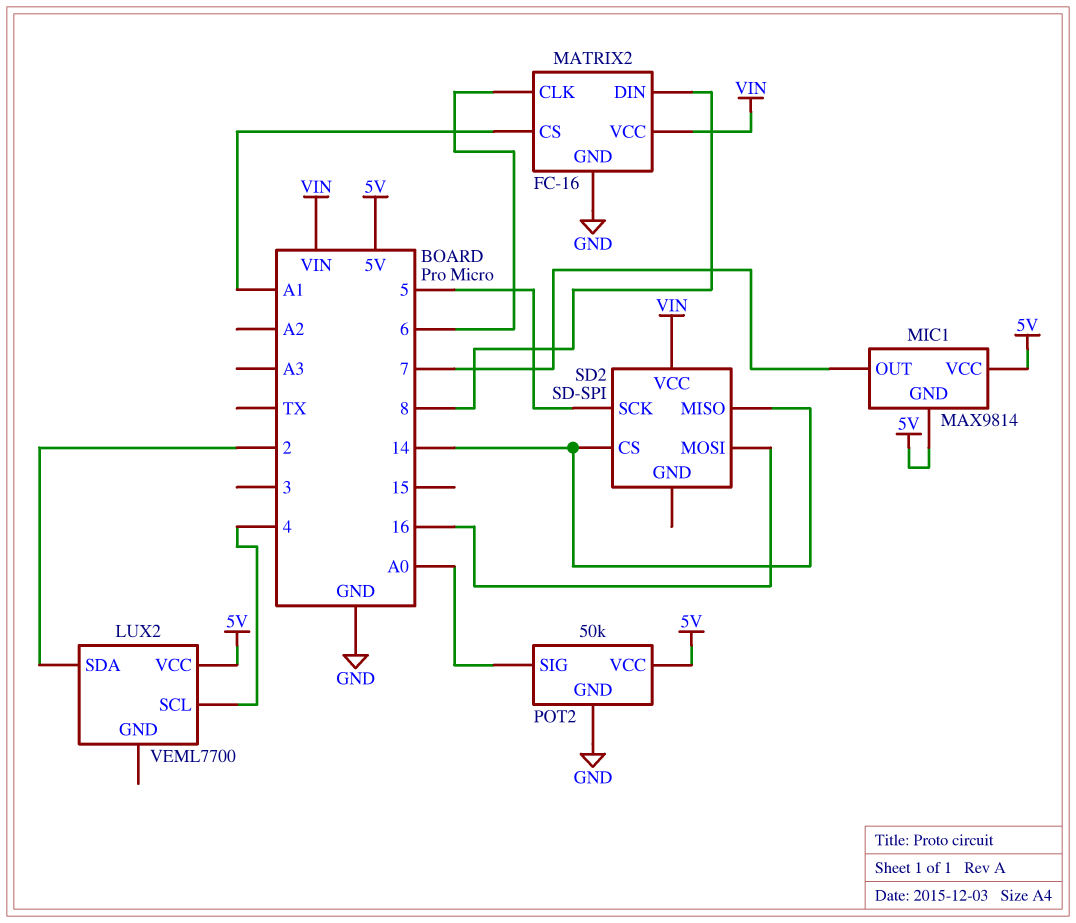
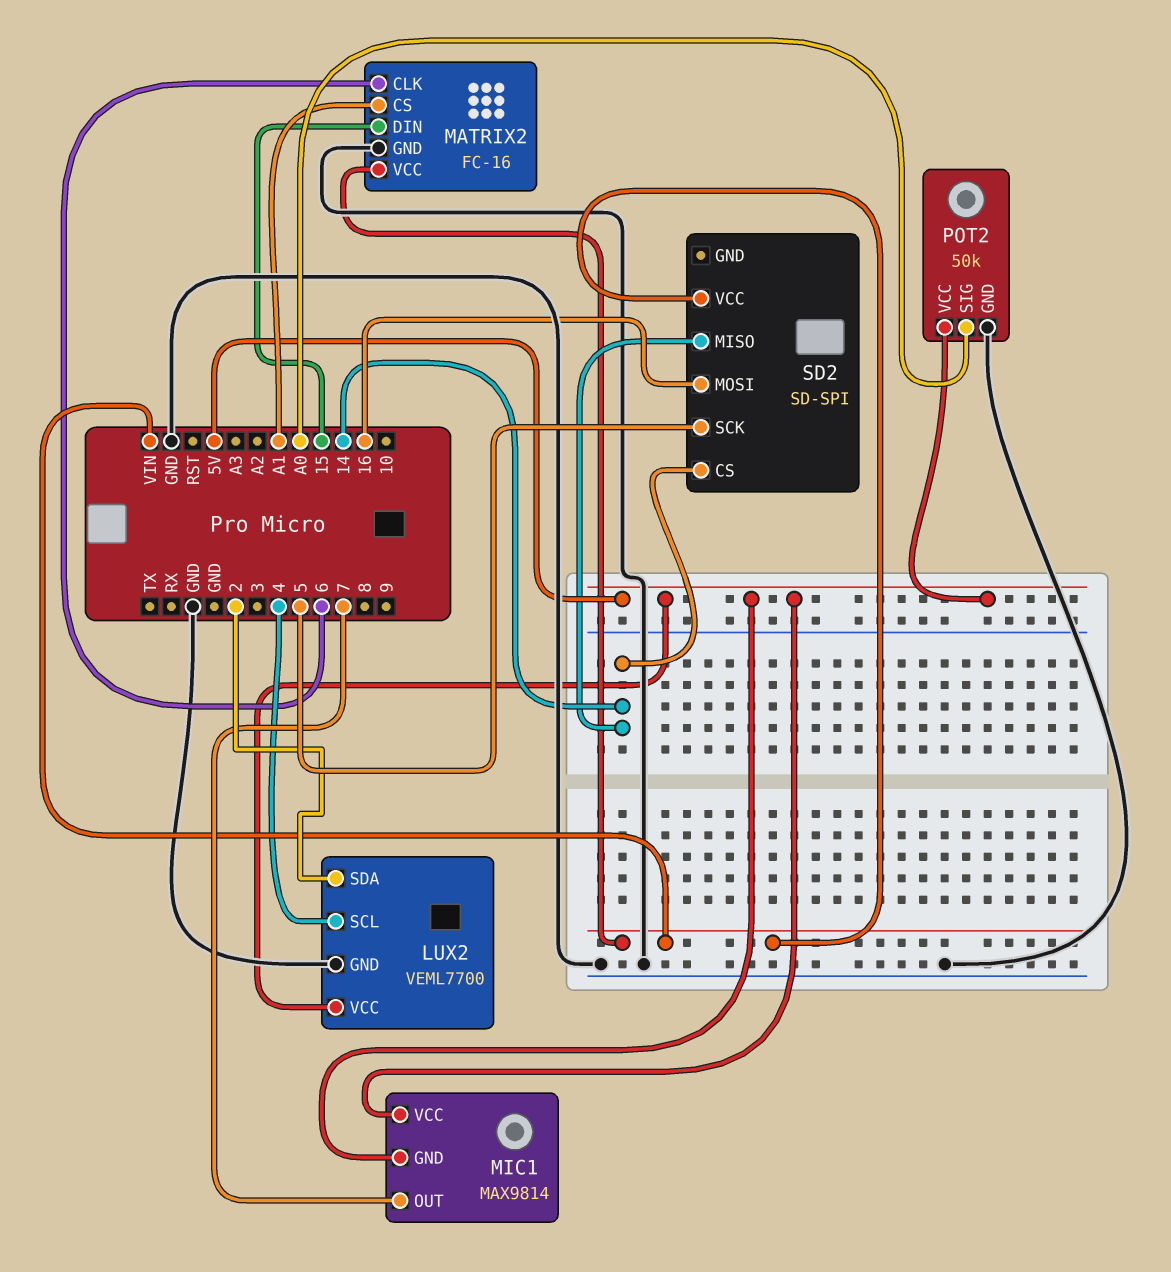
LUX2 pin GND: none -> GND
MATRIX2 pin DIN: 8 -> 15

